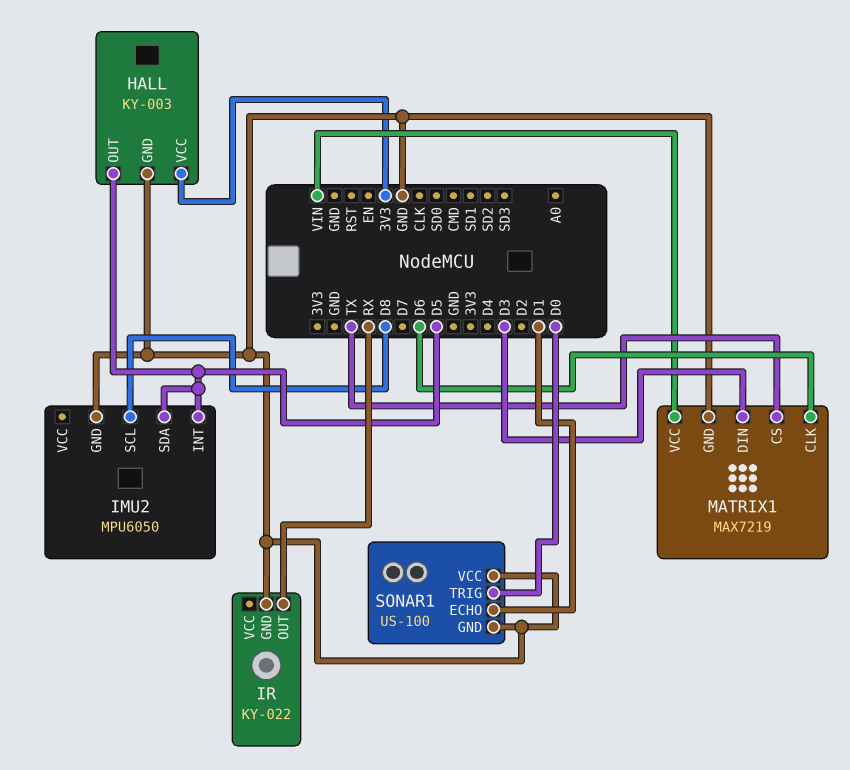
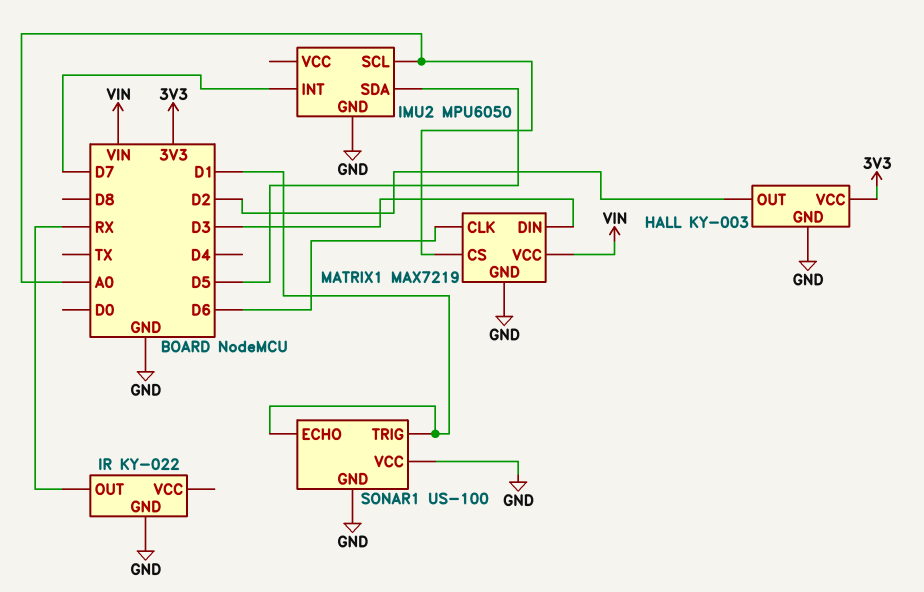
HALL pin OUT: D5 -> D2
IMU2 pin INT: D5 -> D7
IMU2 pin SCL: D8 -> A0
MATRIX1 pin CS: TX -> A0
SONAR1 pin TRIG: D0 -> D1

